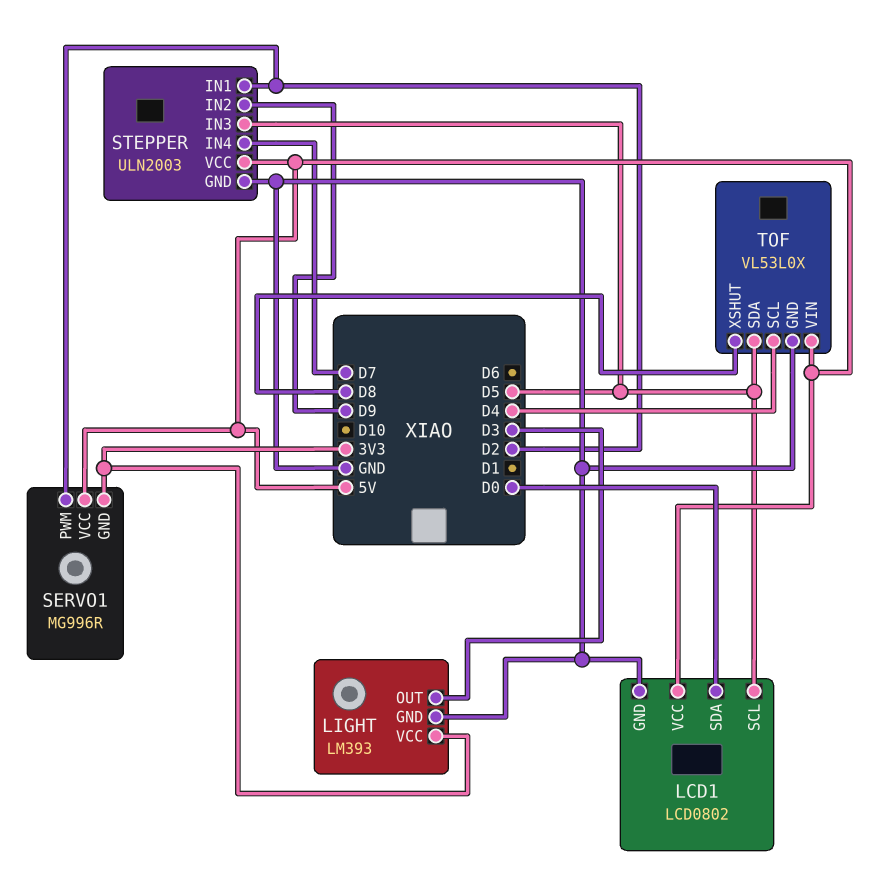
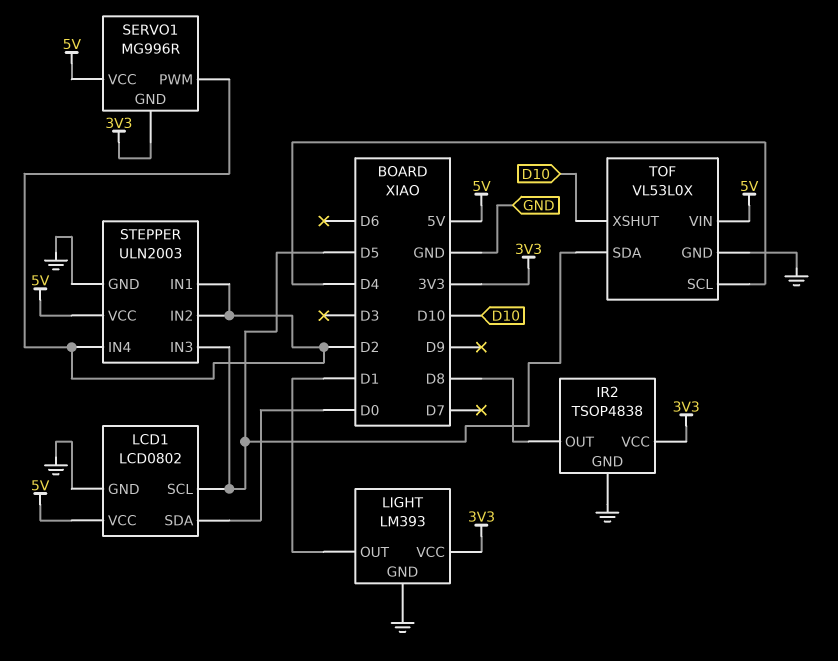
IR2: none -> TSOP4838
IR2 pin GND: none -> GND
IR2 pin OUT: none -> D8
IR2 pin VCC: none -> 3V3
LIGHT pin OUT: D3 -> D1
STEPPER pin IN2: D9 -> D2
STEPPER pin IN4: D7 -> D2
TOF pin XSHUT: D8 -> D10

